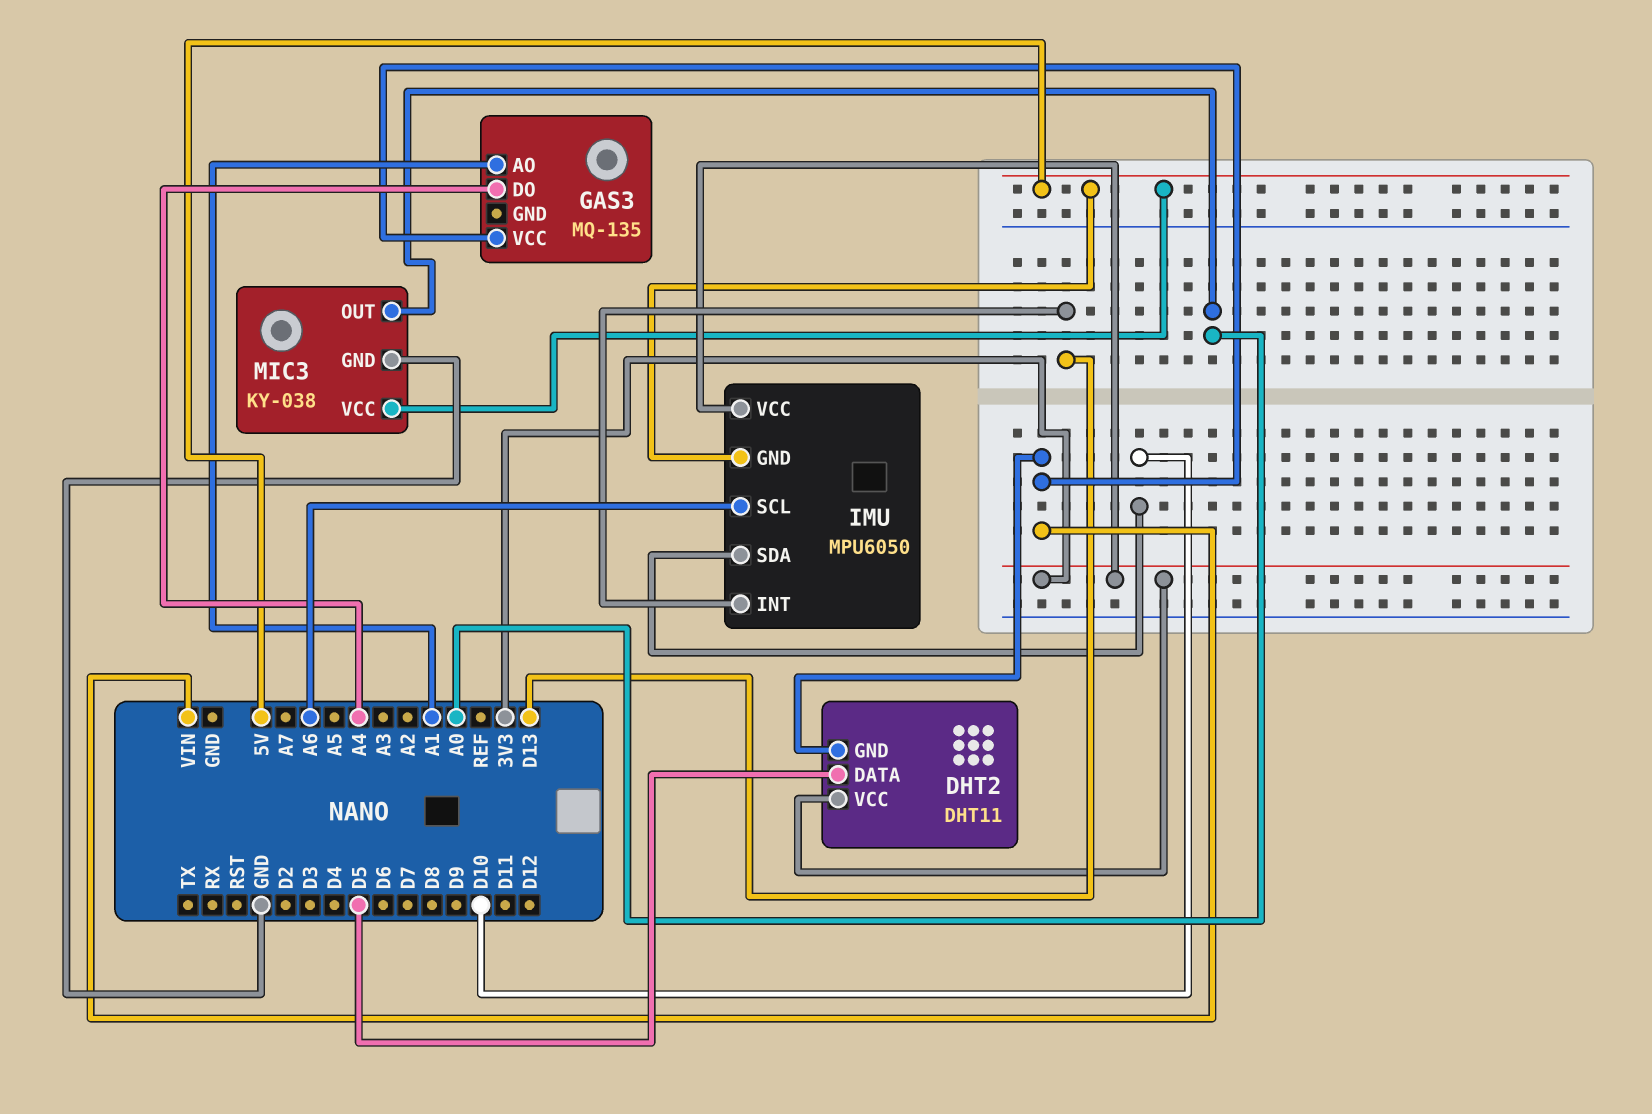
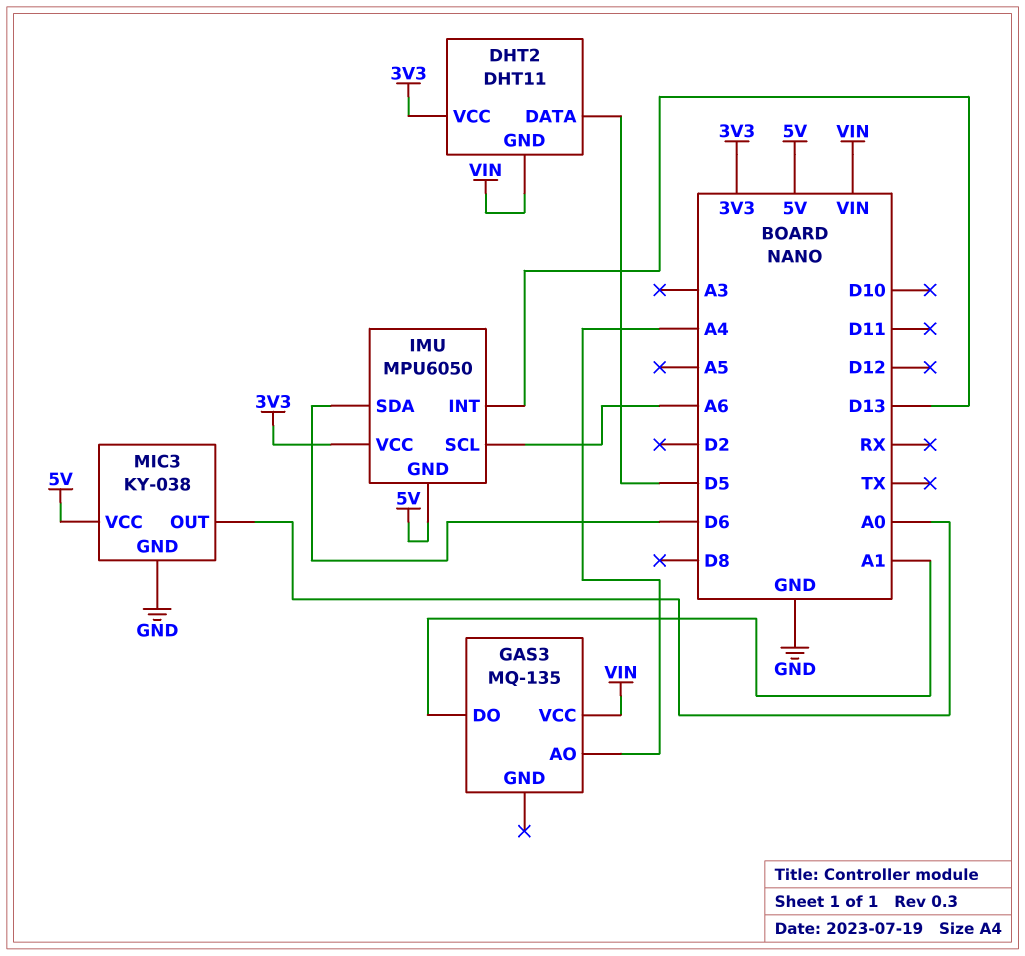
GAS3 pin AO: A1 -> A4
GAS3 pin DO: A4 -> A1
IMU pin SDA: D10 -> D6

